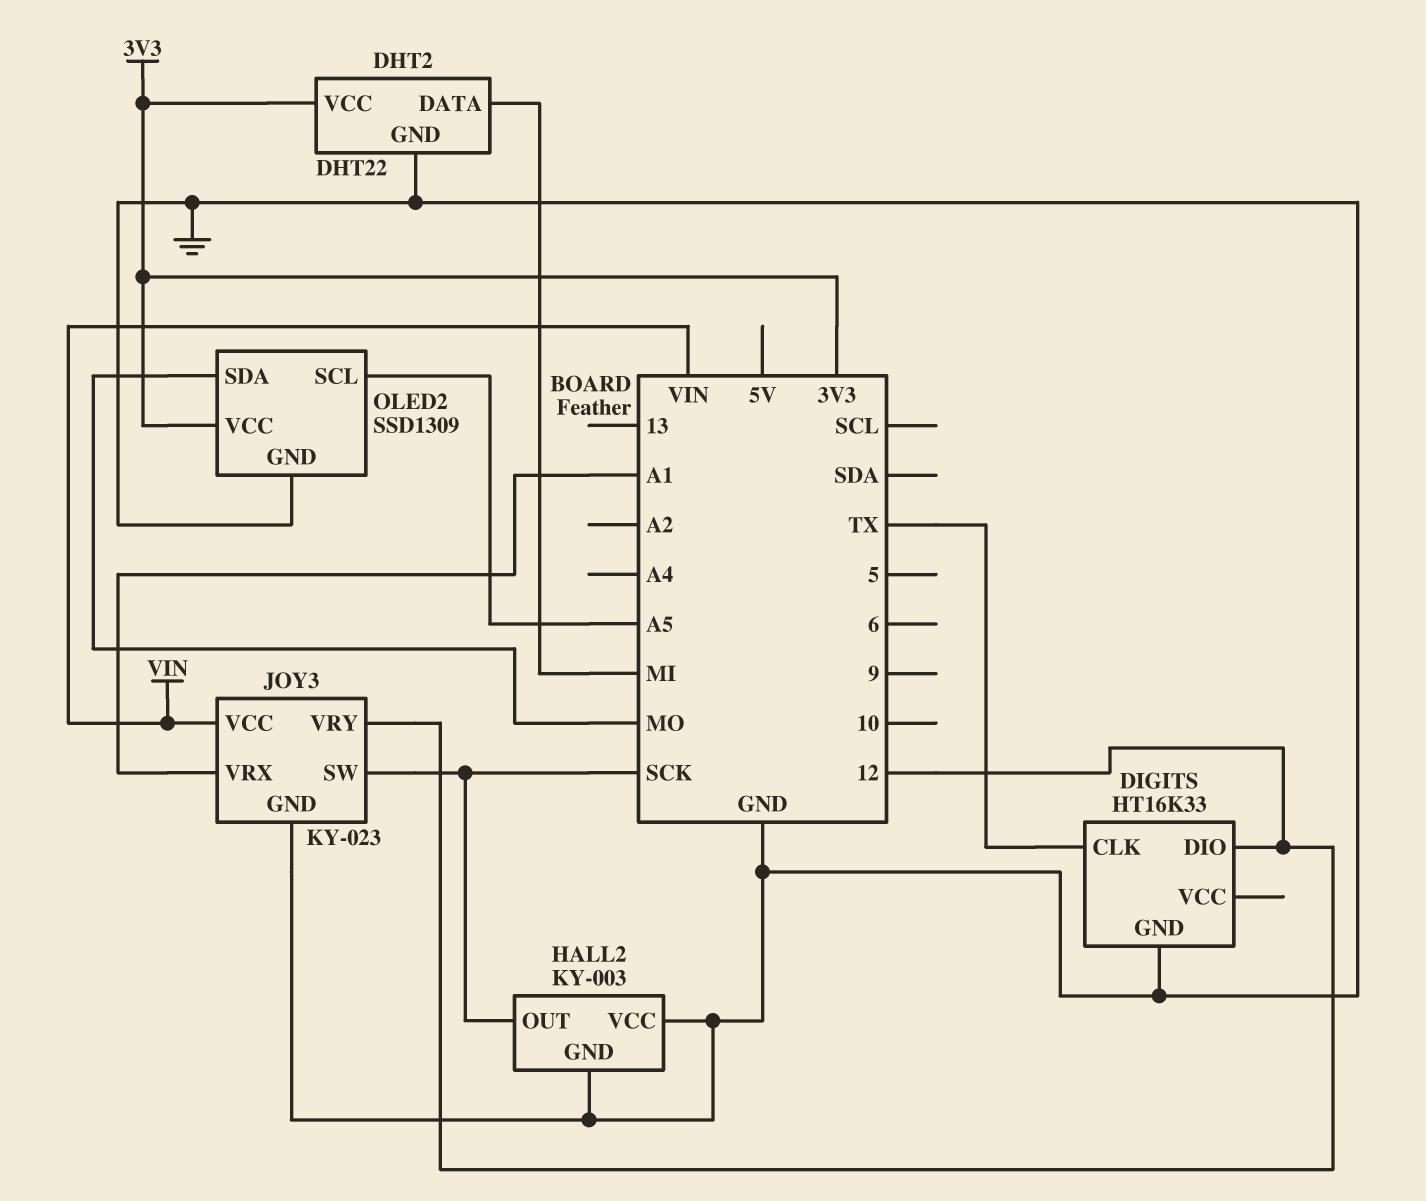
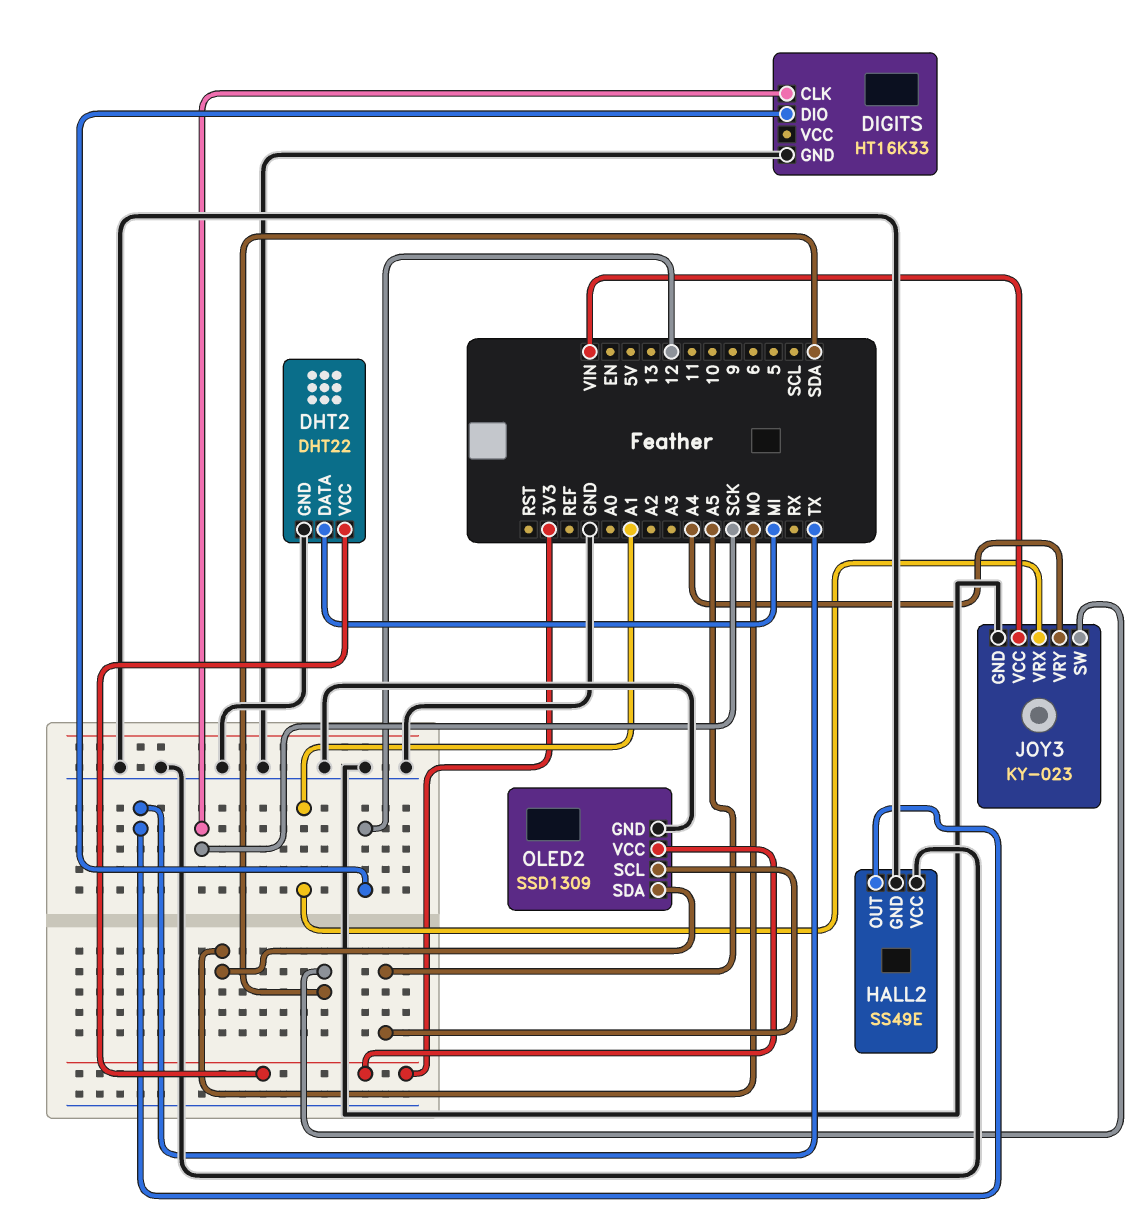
DIGITS pin CLK: TX -> SCK
HALL2: KY-003 -> SS49E
HALL2 pin OUT: SCK -> TX
JOY3 pin SW: SCK -> SDA
JOY3 pin VRY: 12 -> A4

